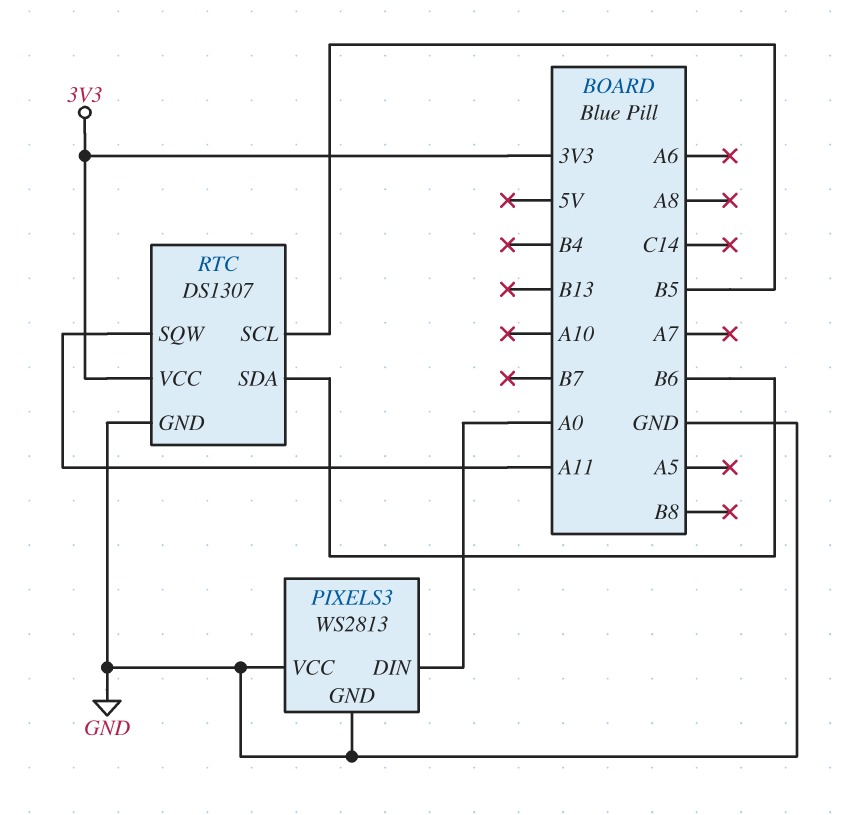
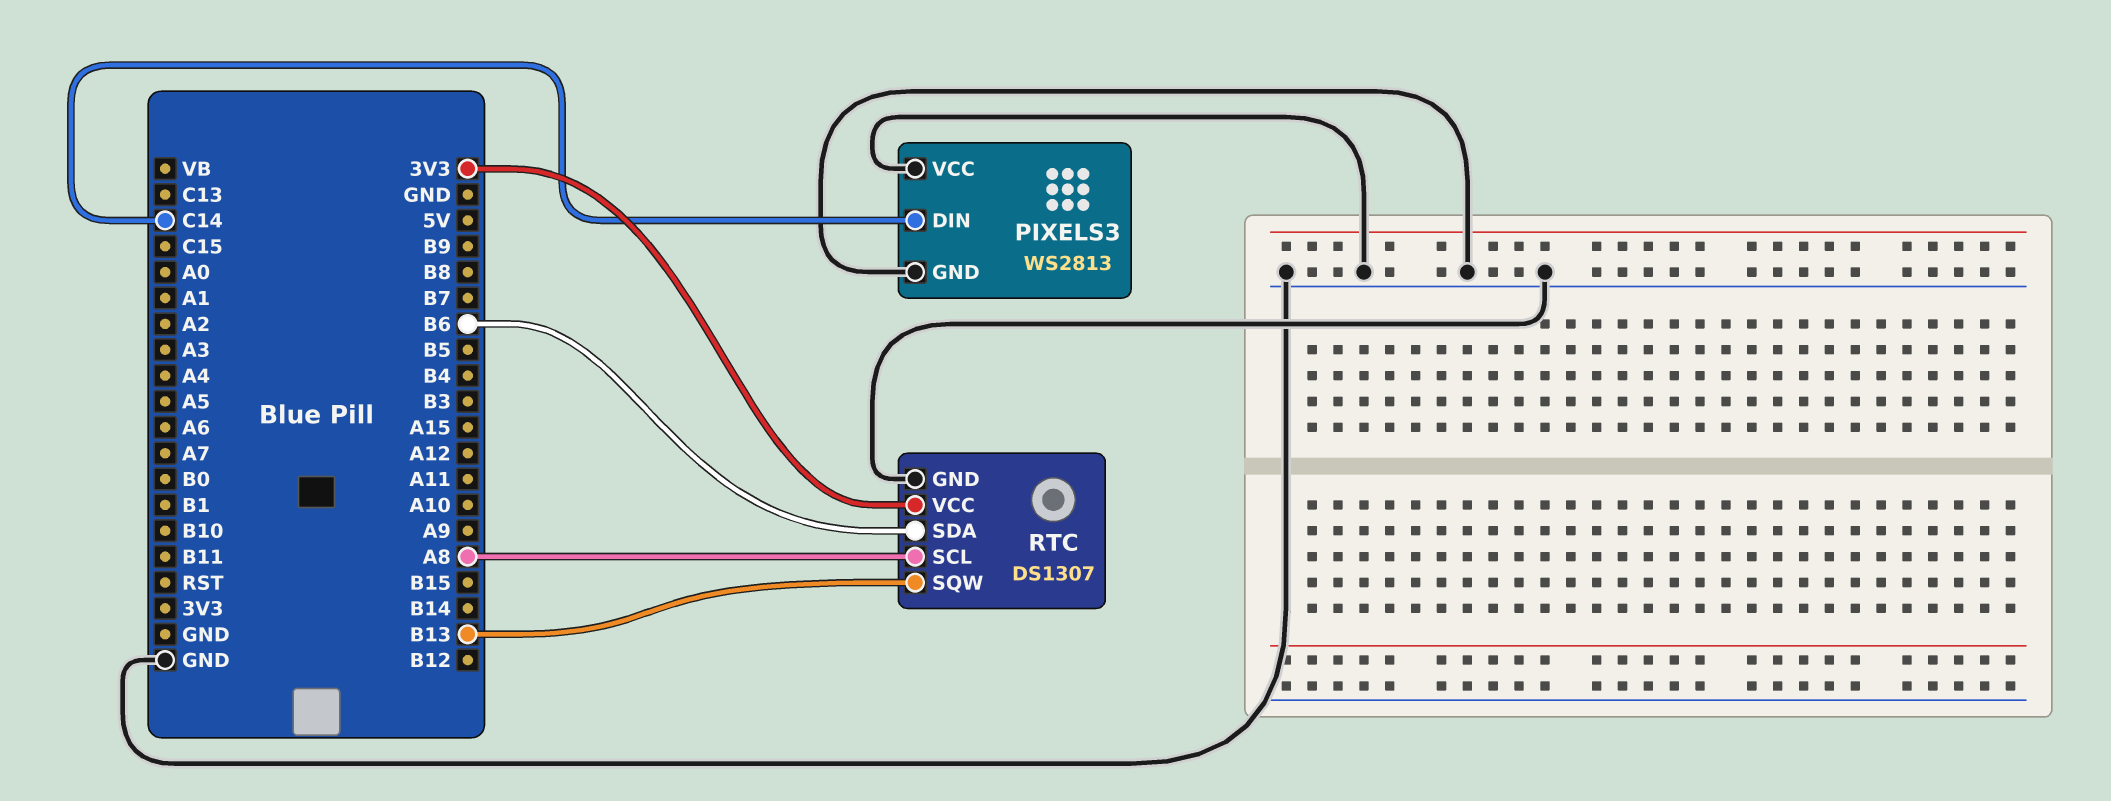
PIXELS3 pin DIN: A0 -> C14
RTC pin SCL: B5 -> A8
RTC pin SQW: A11 -> B13

